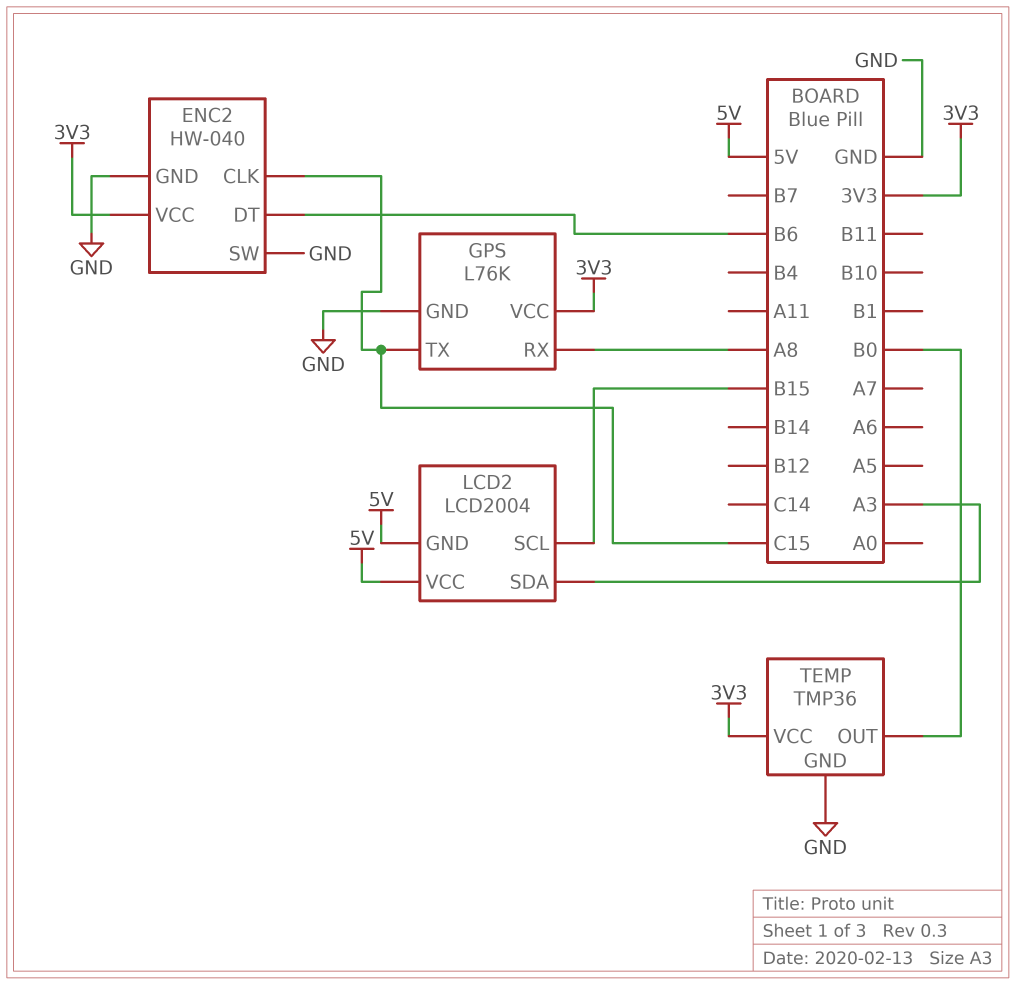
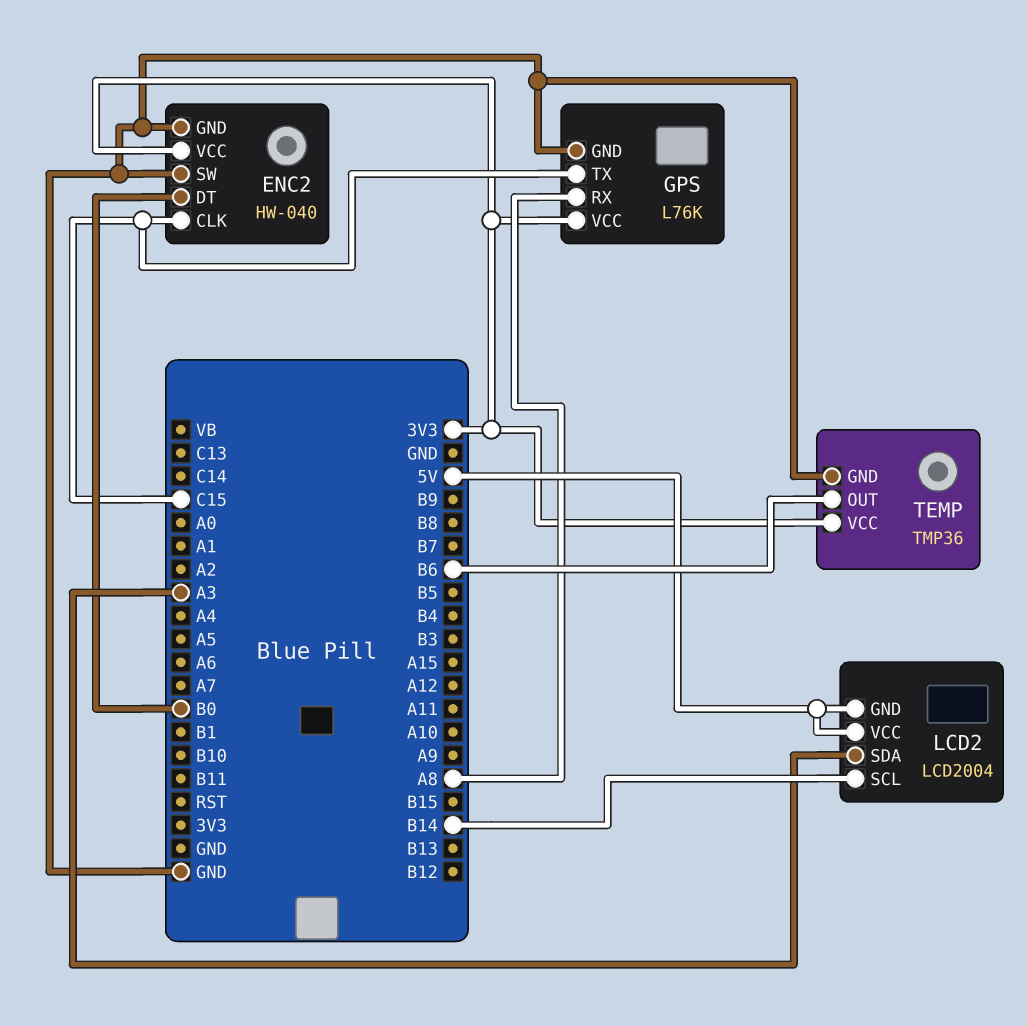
ENC2 pin DT: B6 -> B0
LCD2 pin SCL: B15 -> B14
TEMP pin OUT: B0 -> B6

